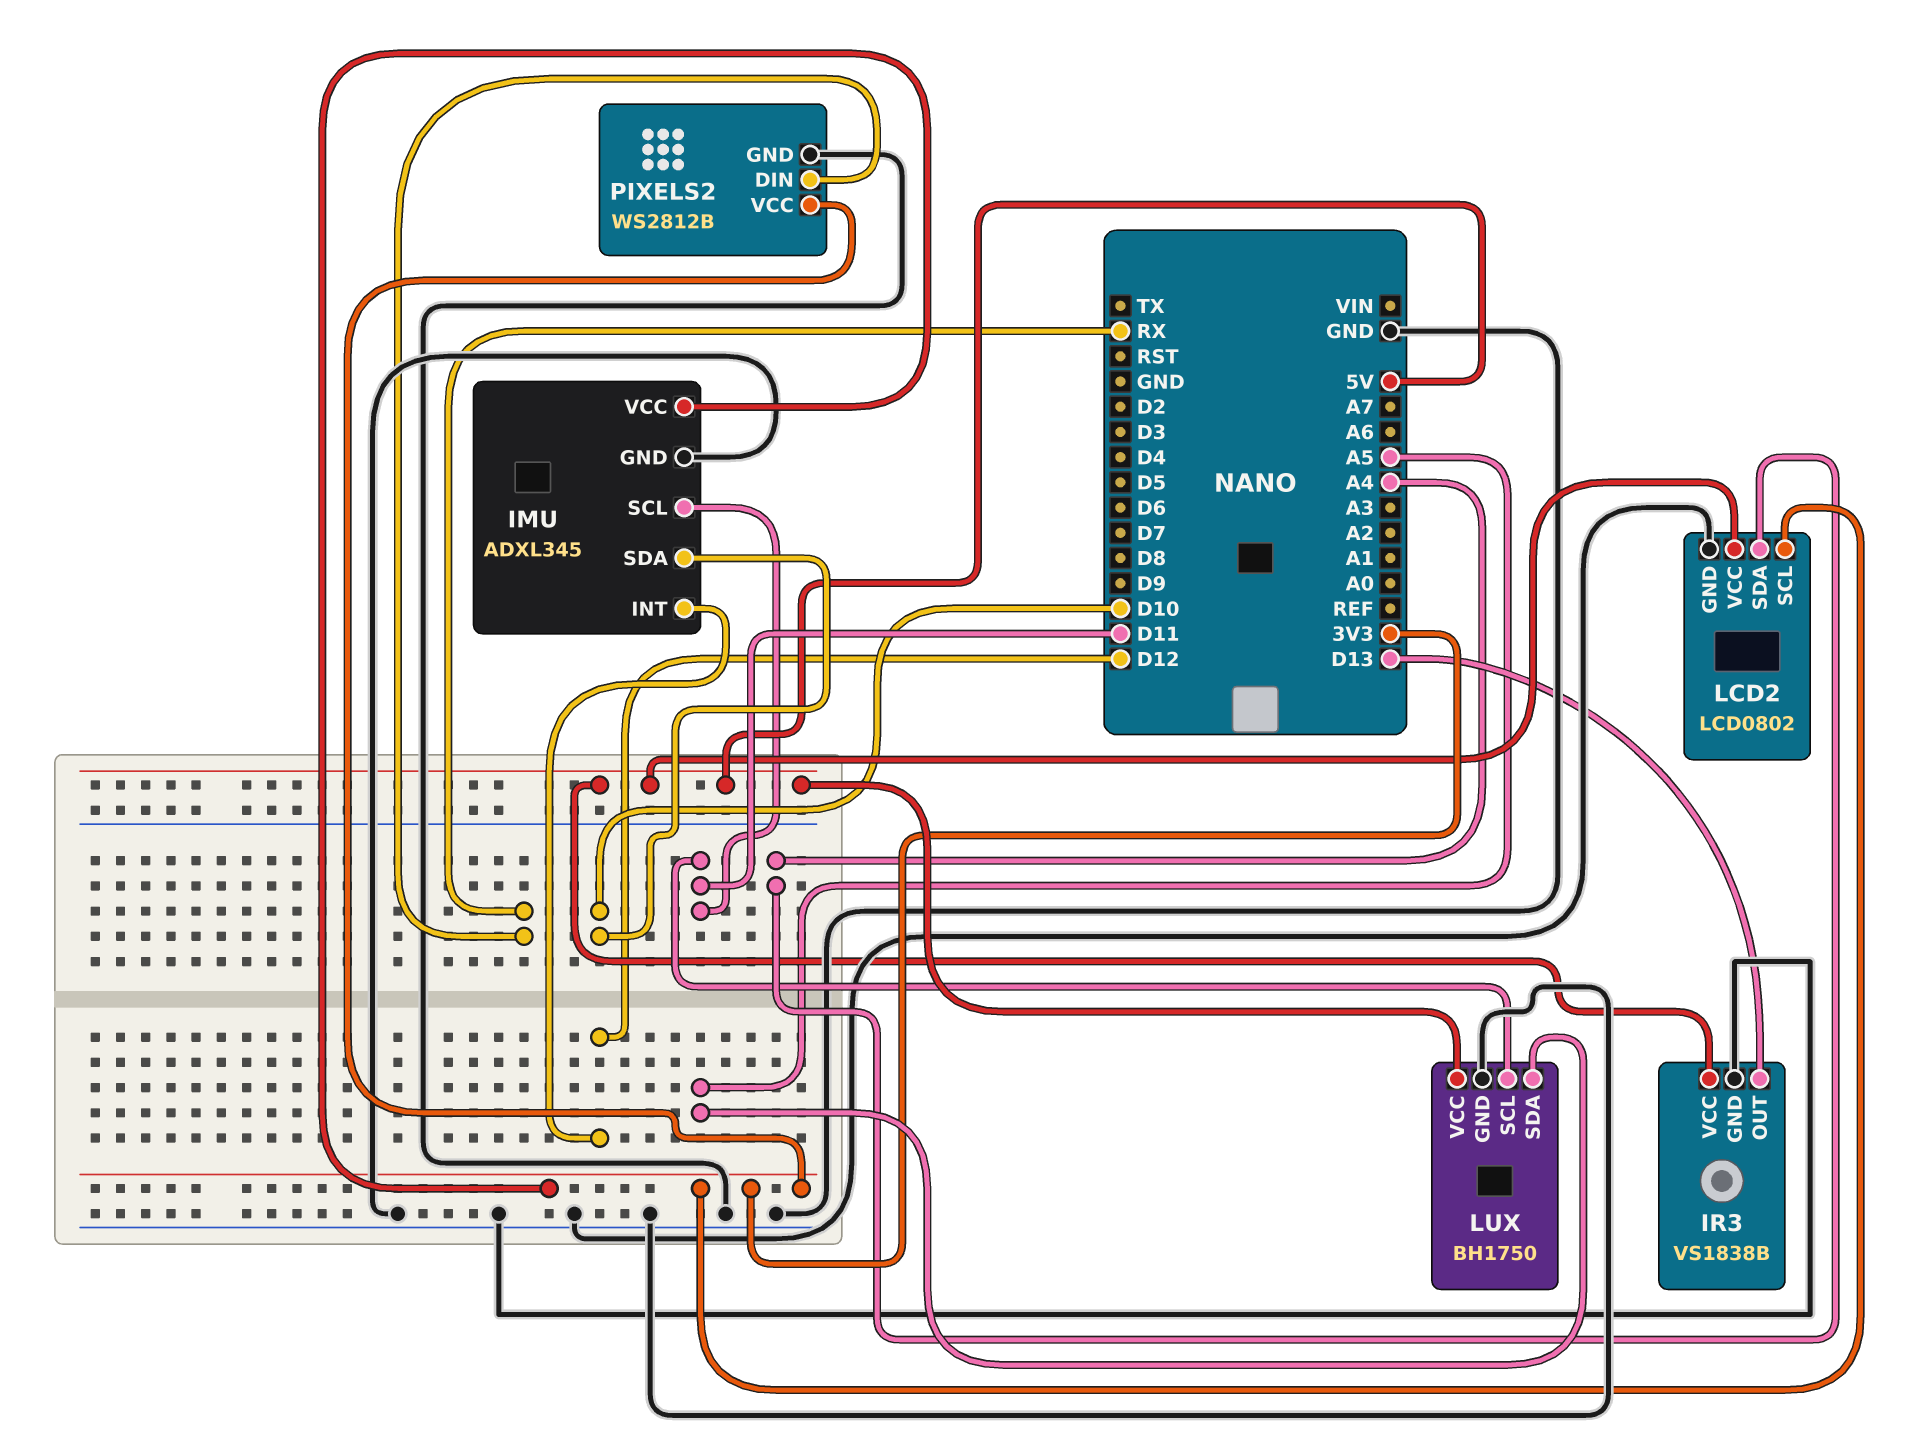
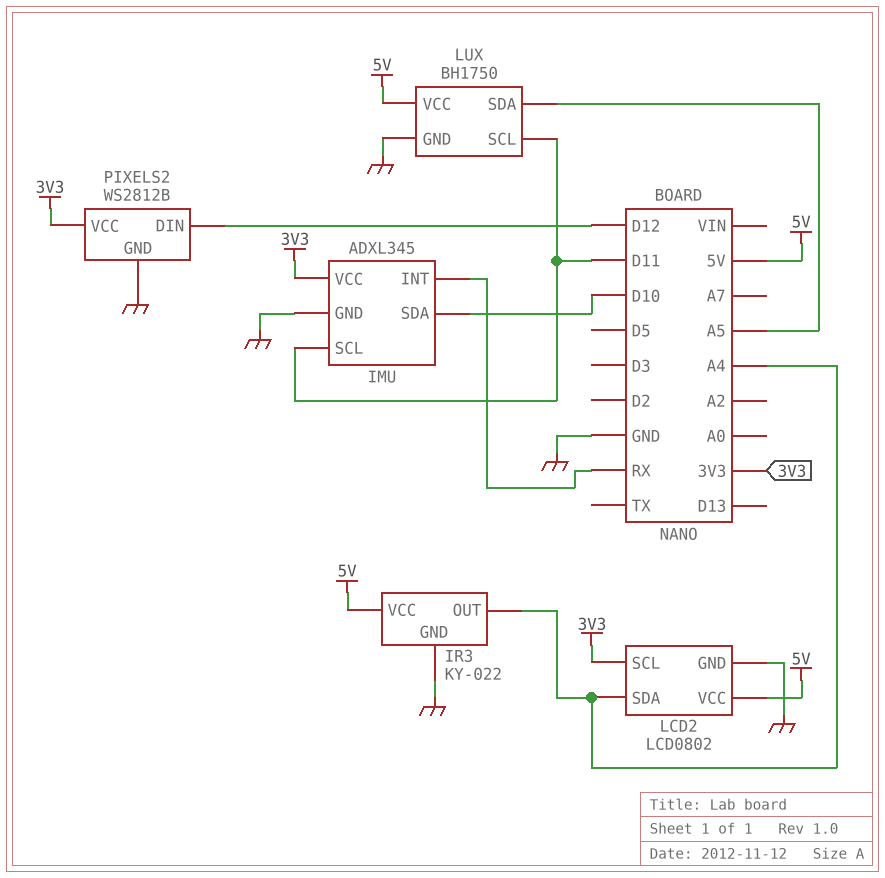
IMU pin INT: D12 -> RX
IR3: VS1838B -> KY-022
IR3 pin OUT: D13 -> A4
PIXELS2 pin DIN: RX -> D12

